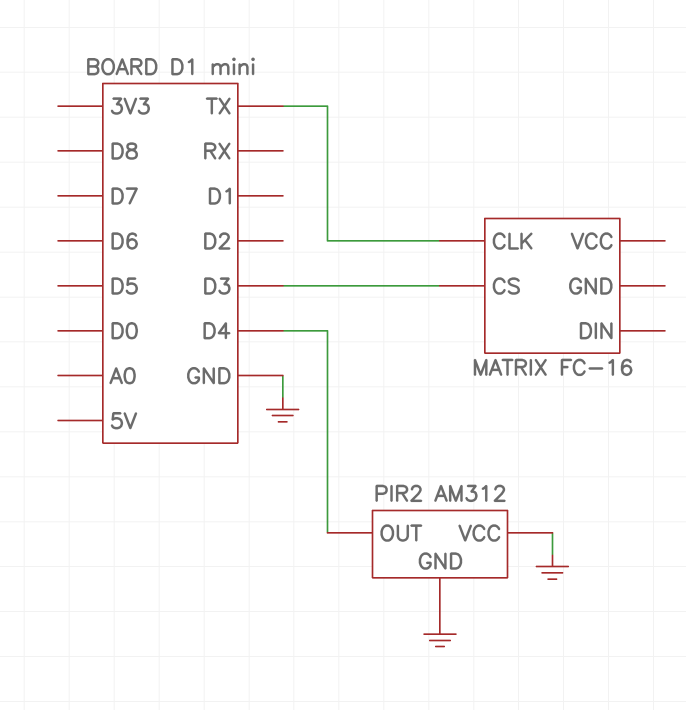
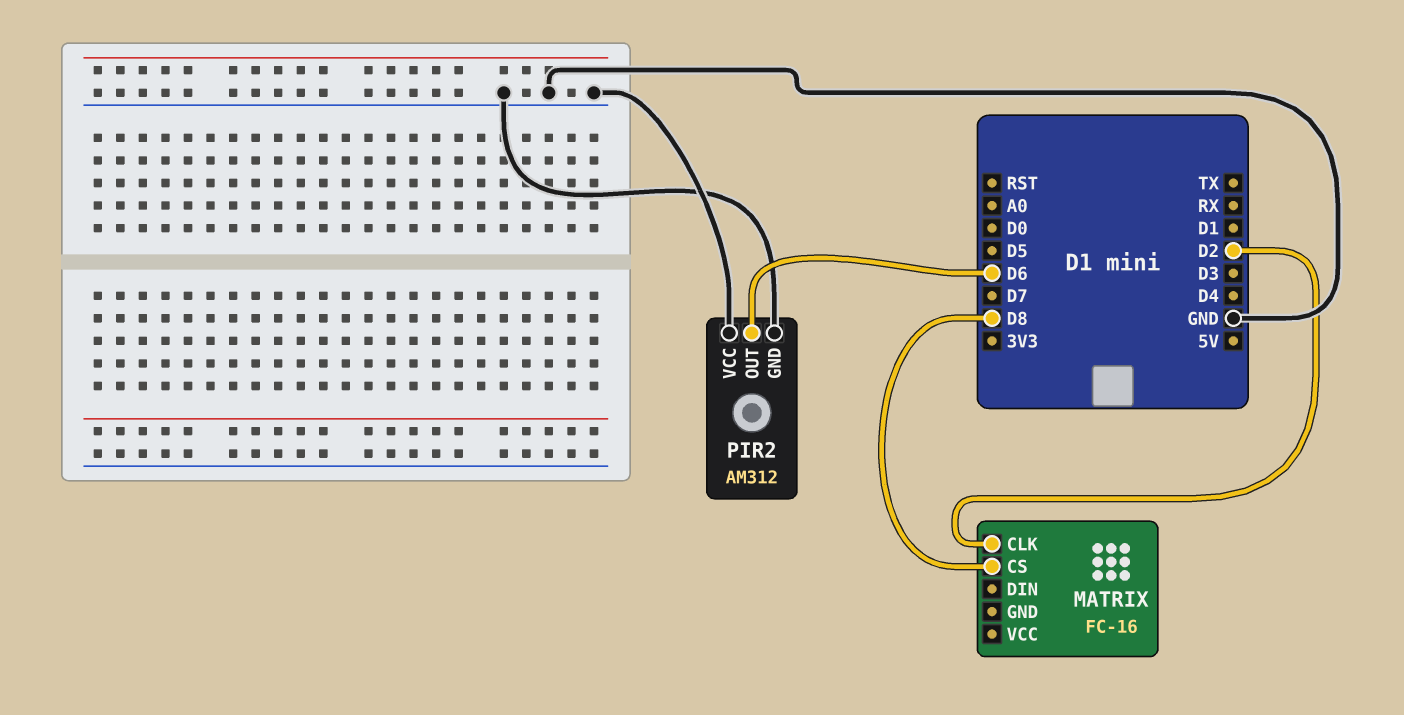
MATRIX pin CLK: TX -> D2
MATRIX pin CS: D3 -> D8
PIR2 pin OUT: D4 -> D6

